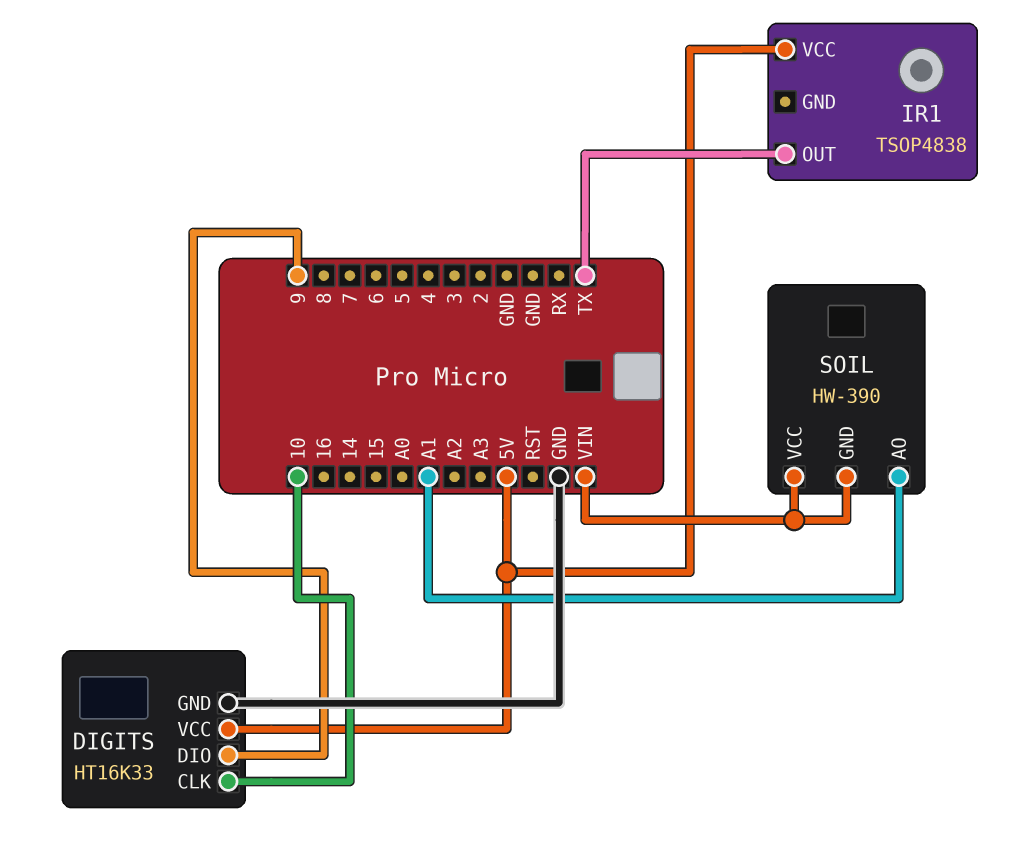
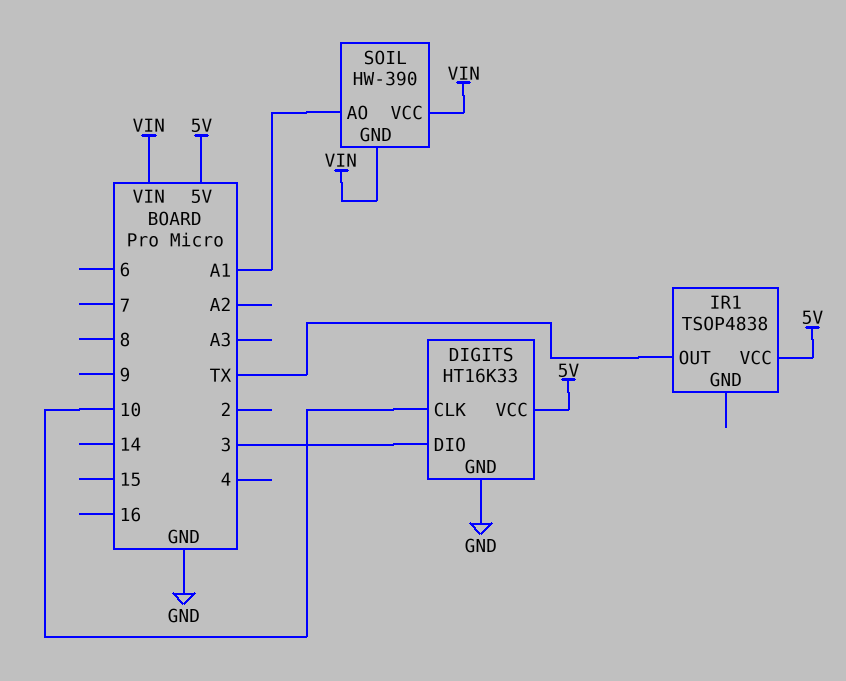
DIGITS pin DIO: 9 -> 3

